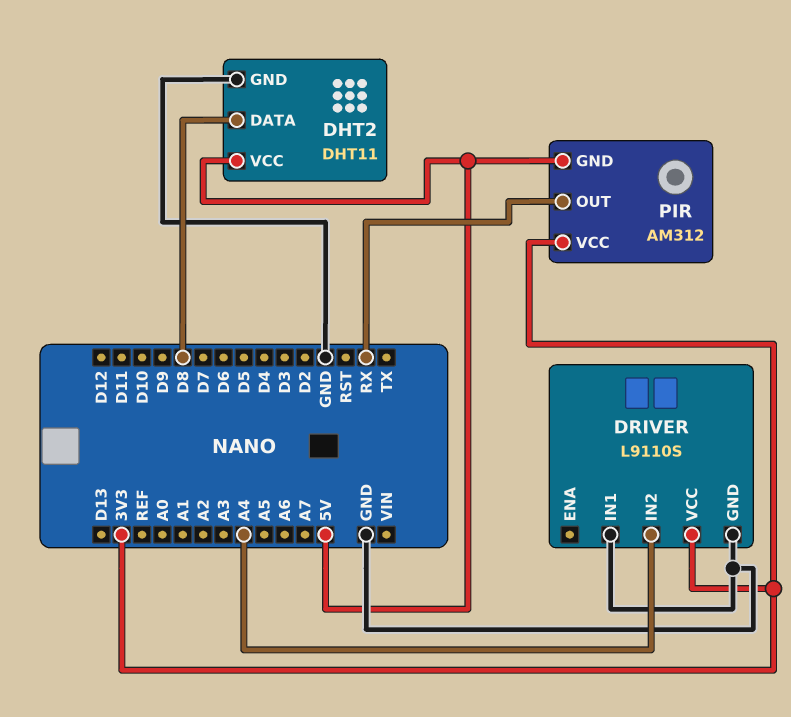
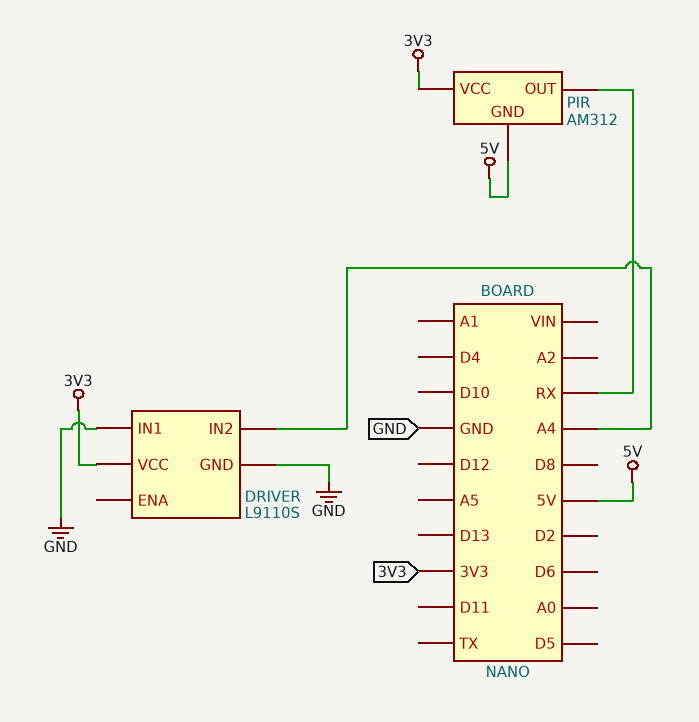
DHT2: DHT11 -> none
DHT2 pin DATA: D8 -> none
DHT2 pin GND: GND -> none
DHT2 pin VCC: 5V -> none

